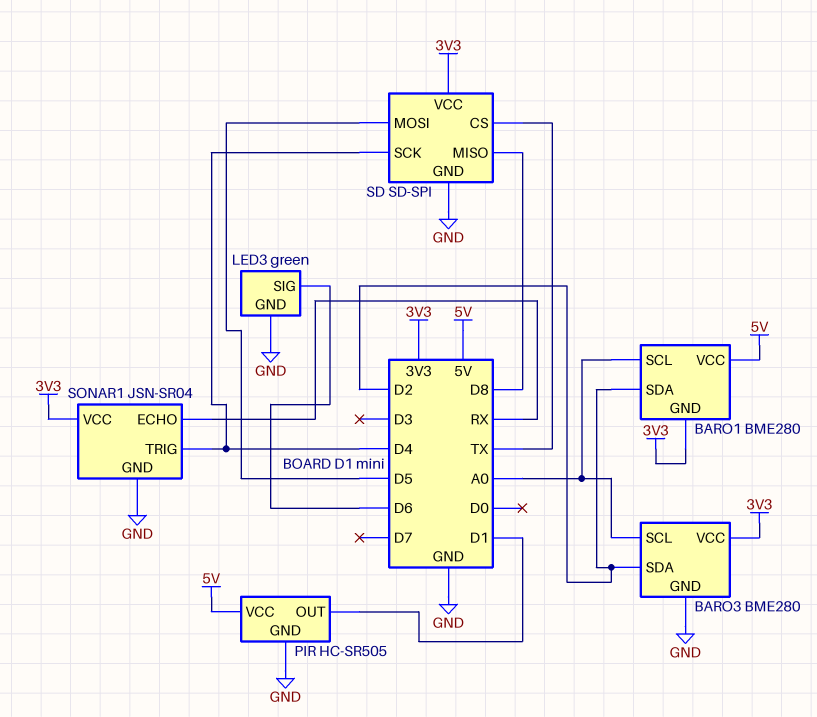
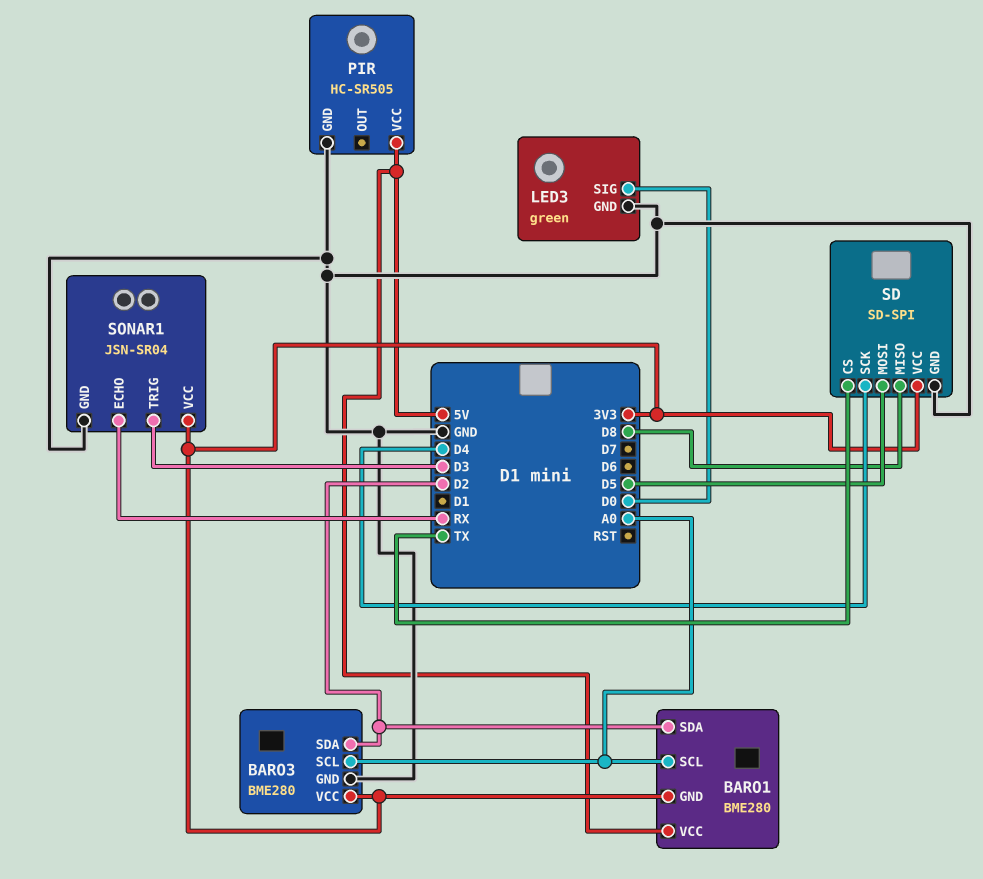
LED3 pin SIG: D6 -> D0
PIR pin OUT: D1 -> none
SONAR1 pin TRIG: D4 -> D3

